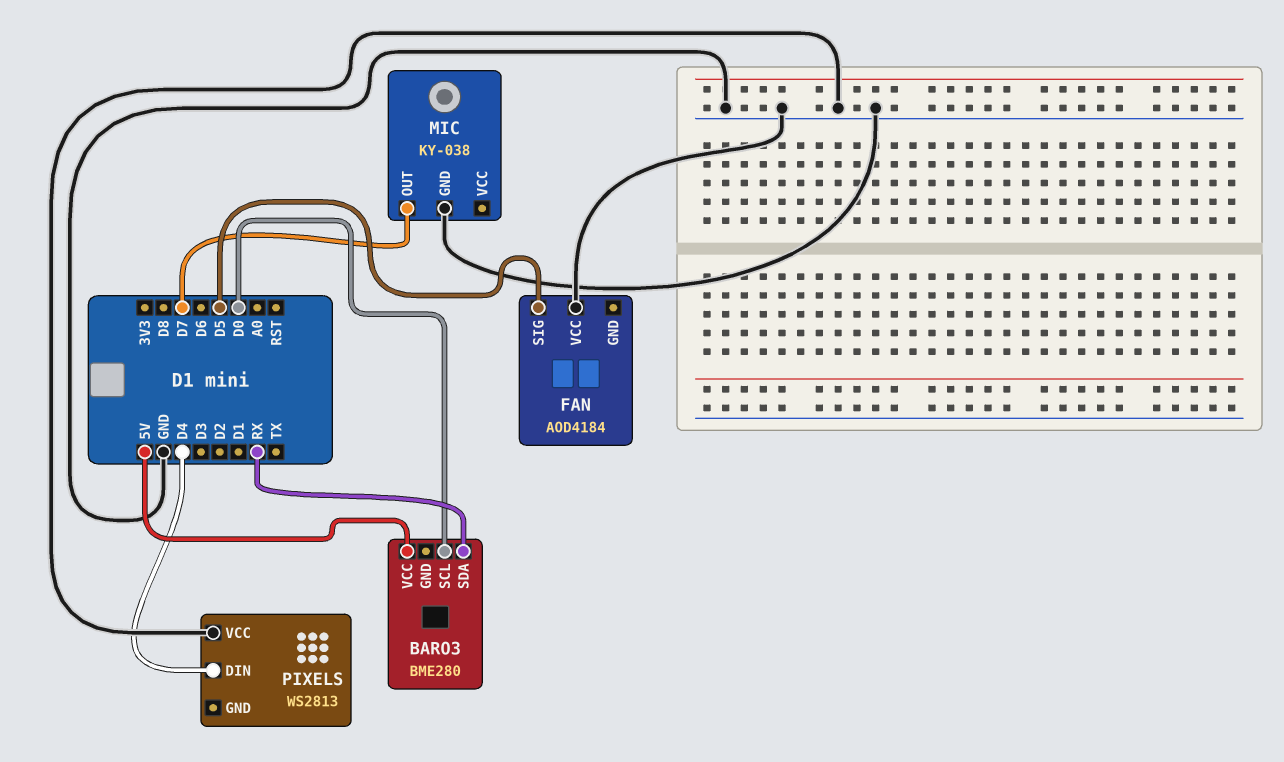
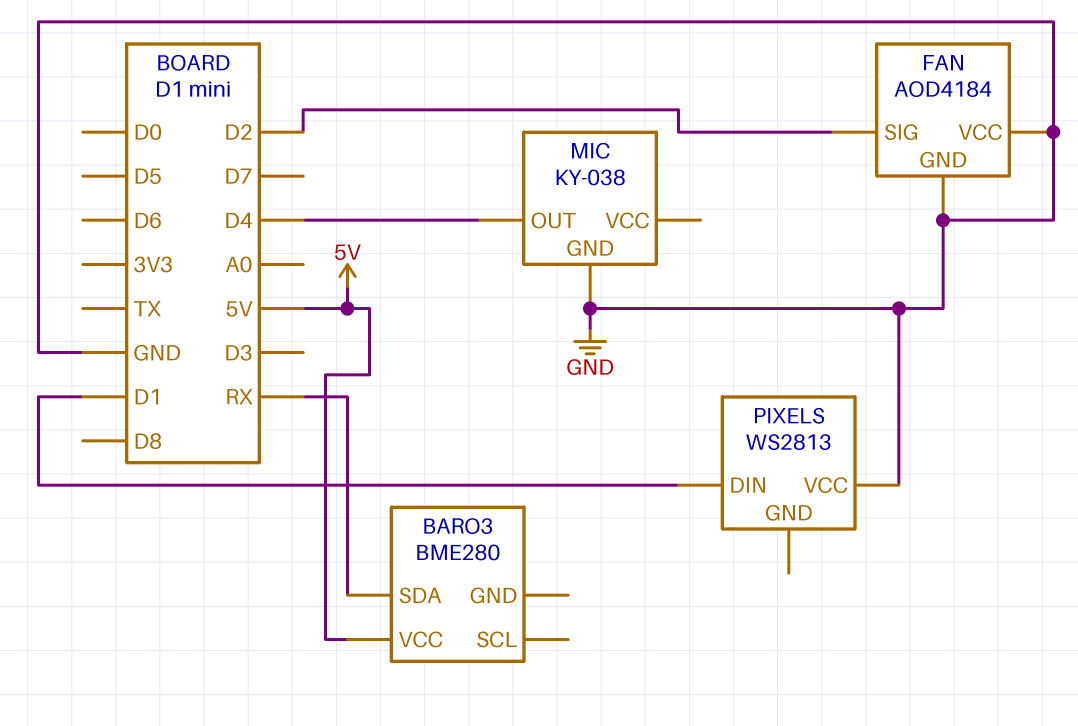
BARO3 pin SCL: D0 -> none
FAN pin GND: none -> GND
FAN pin SIG: D5 -> D2
MIC pin OUT: D7 -> D4
PIXELS pin DIN: D4 -> D1

